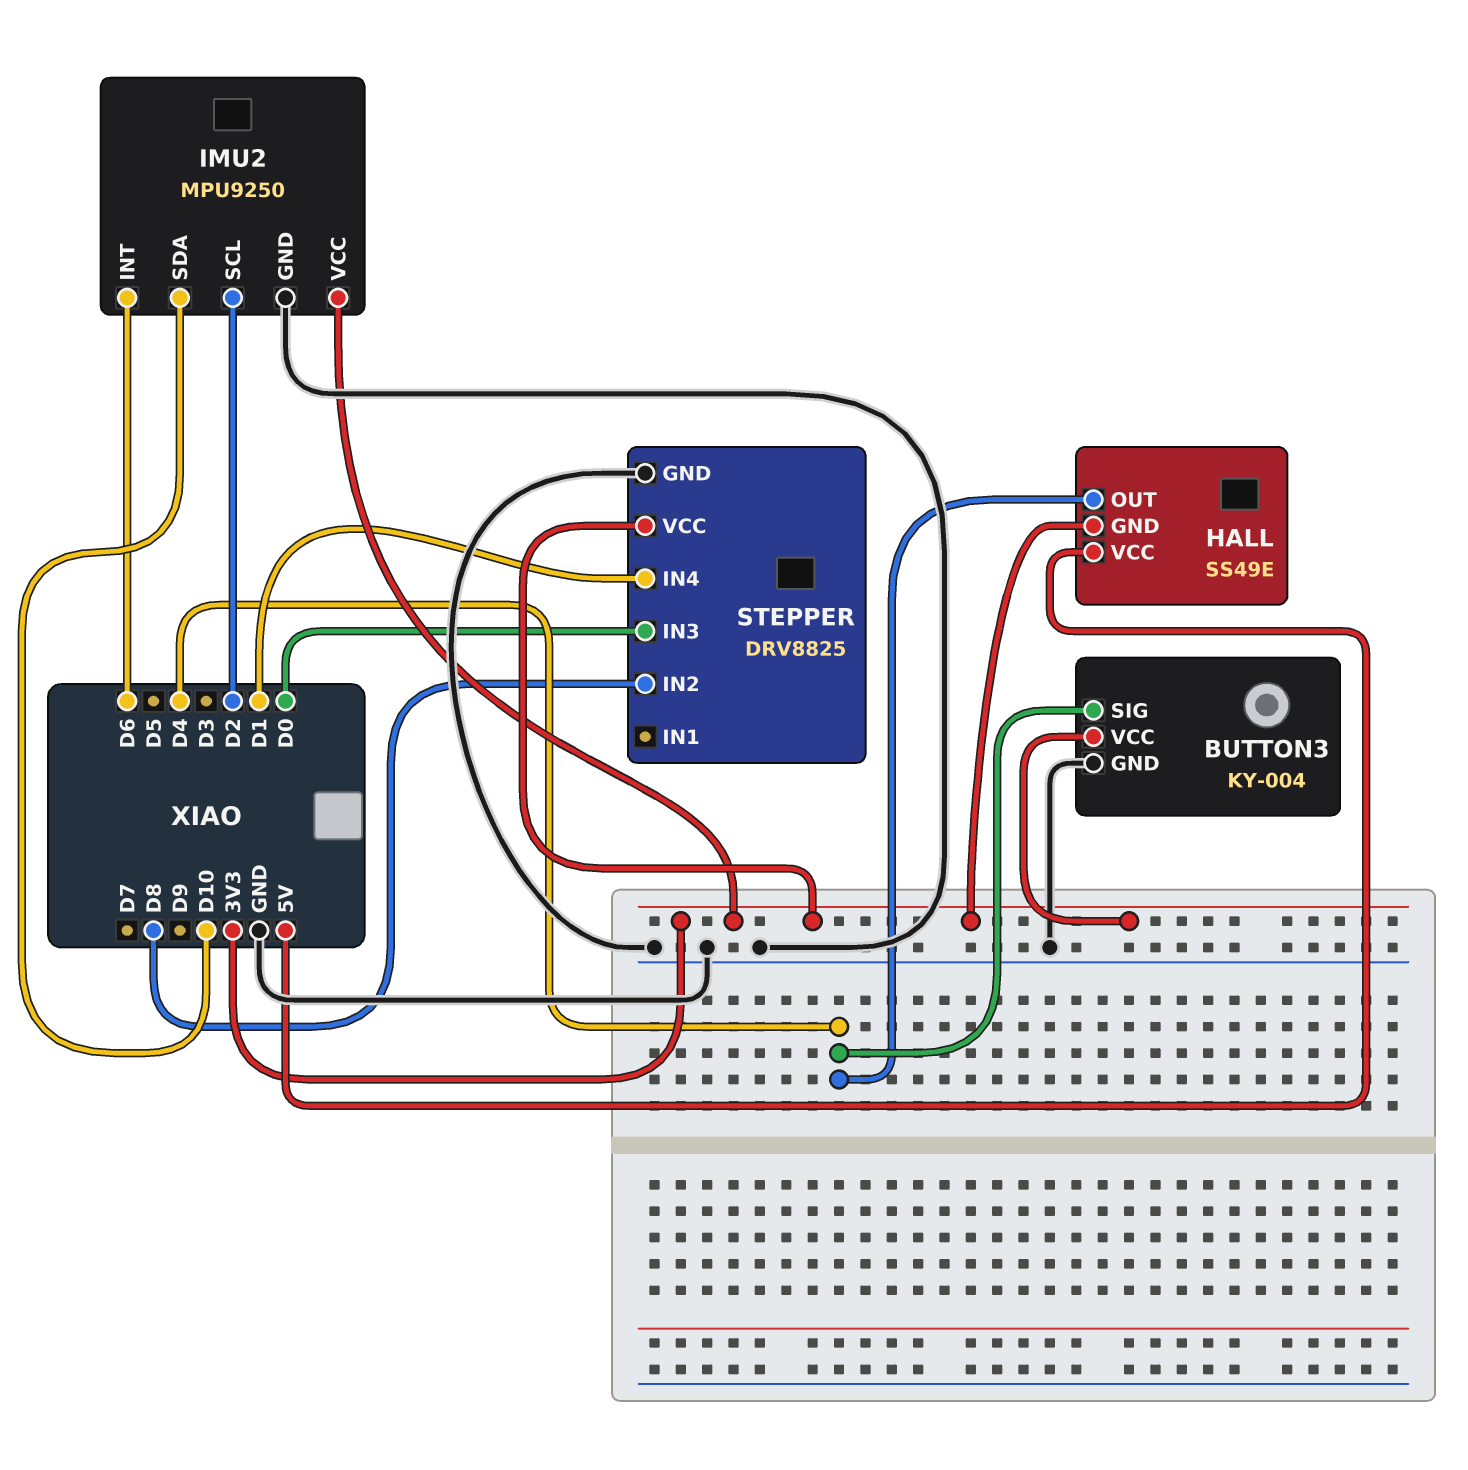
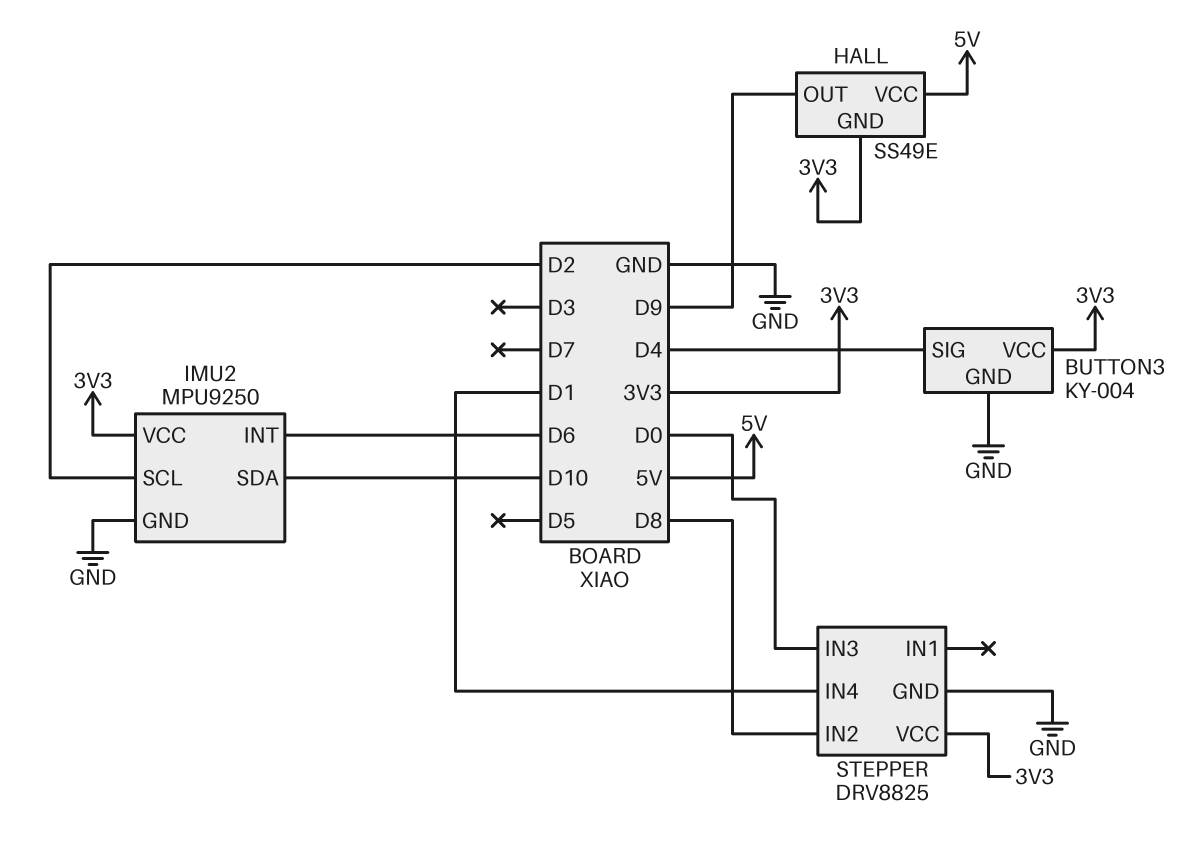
HALL pin OUT: D4 -> D9

